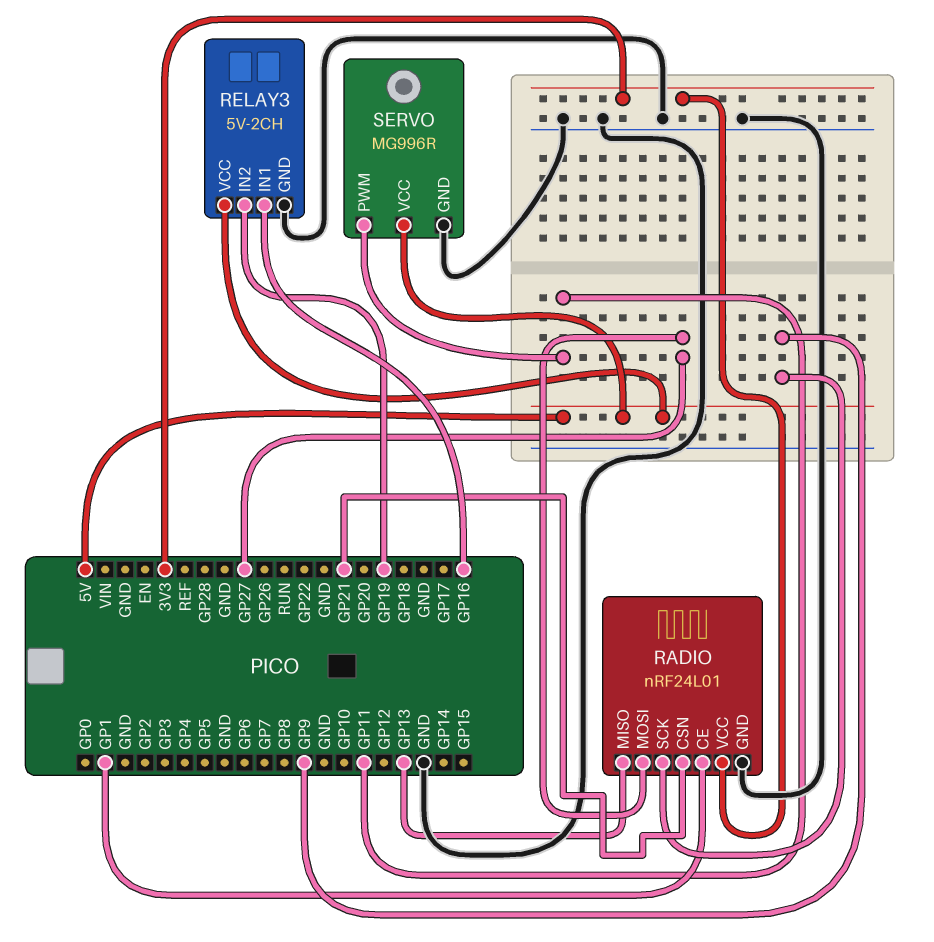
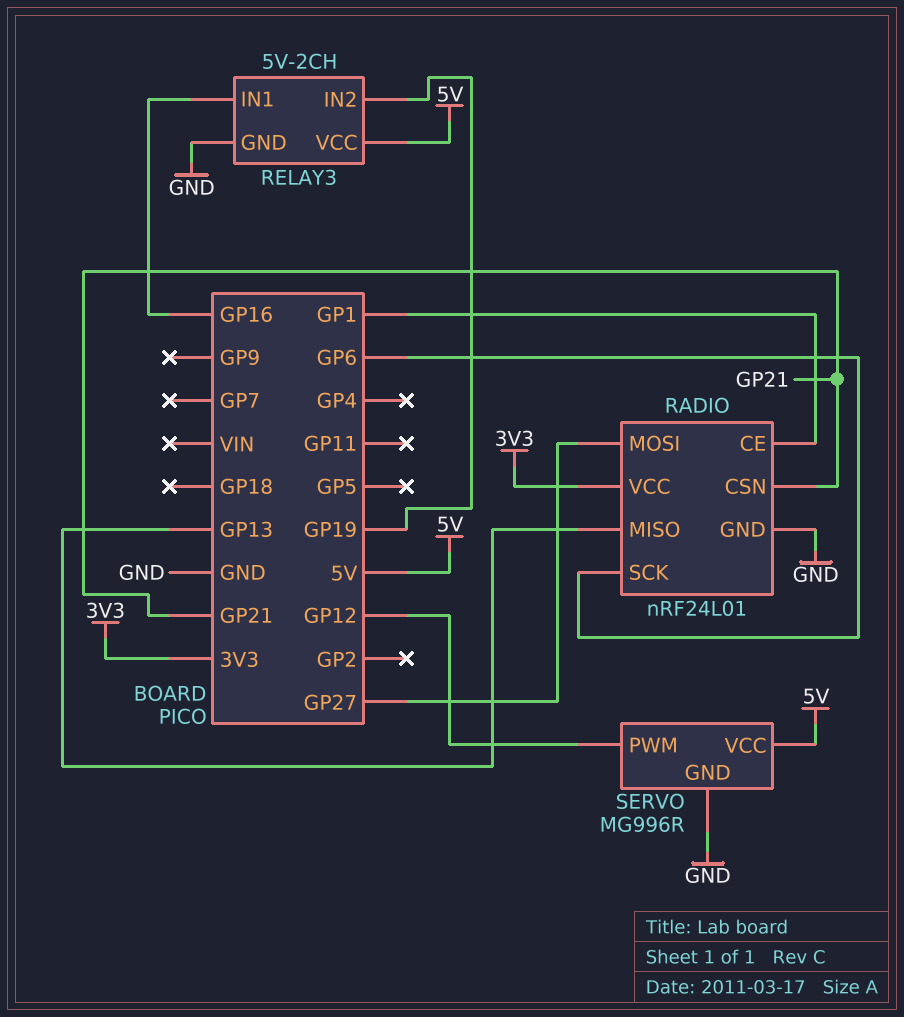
RADIO pin SCK: GP9 -> GP6
SERVO pin PWM: GP11 -> GP12

